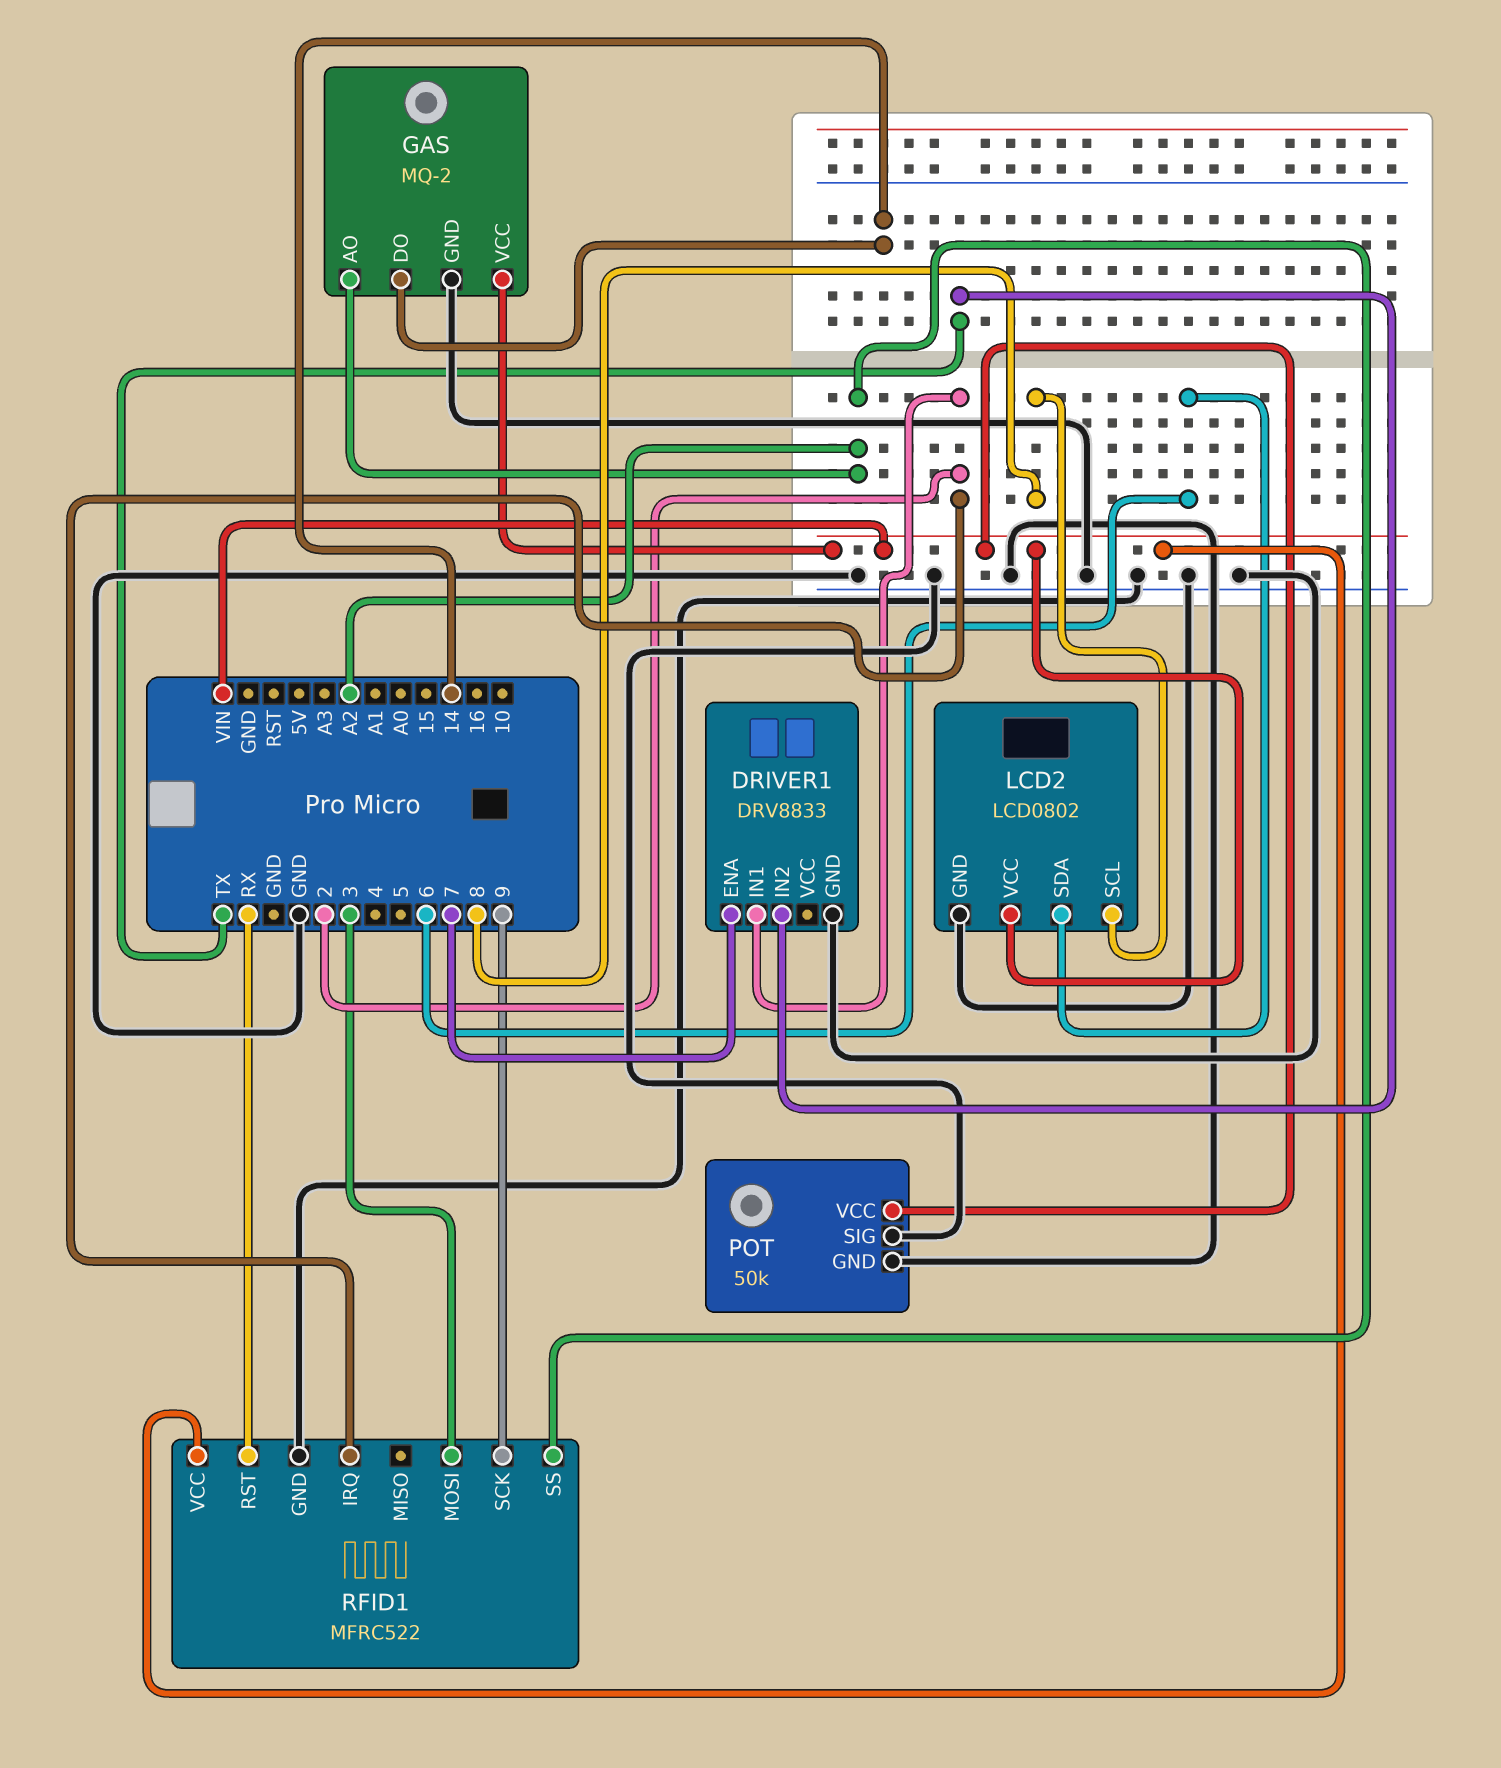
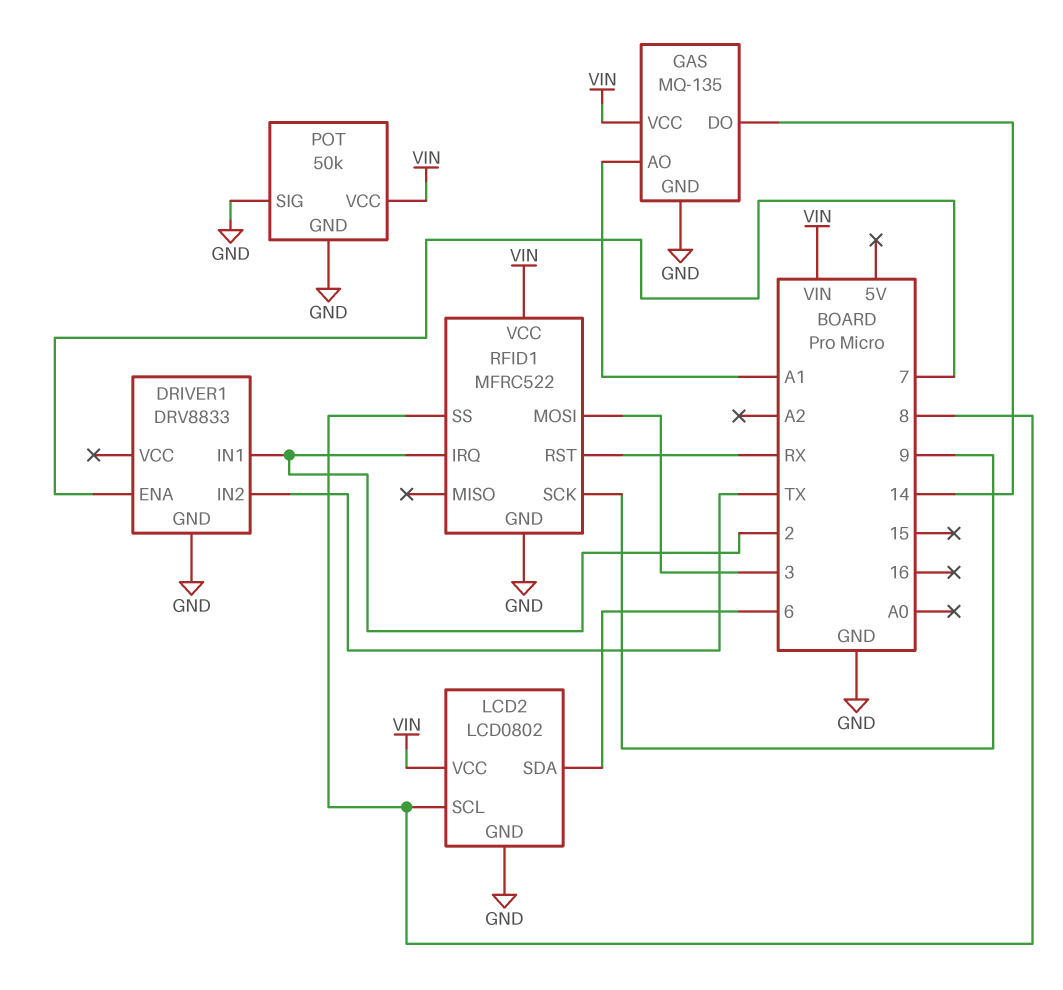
GAS: MQ-2 -> MQ-135
GAS pin AO: A2 -> A1
RFID1 pin SS: A2 -> 8

